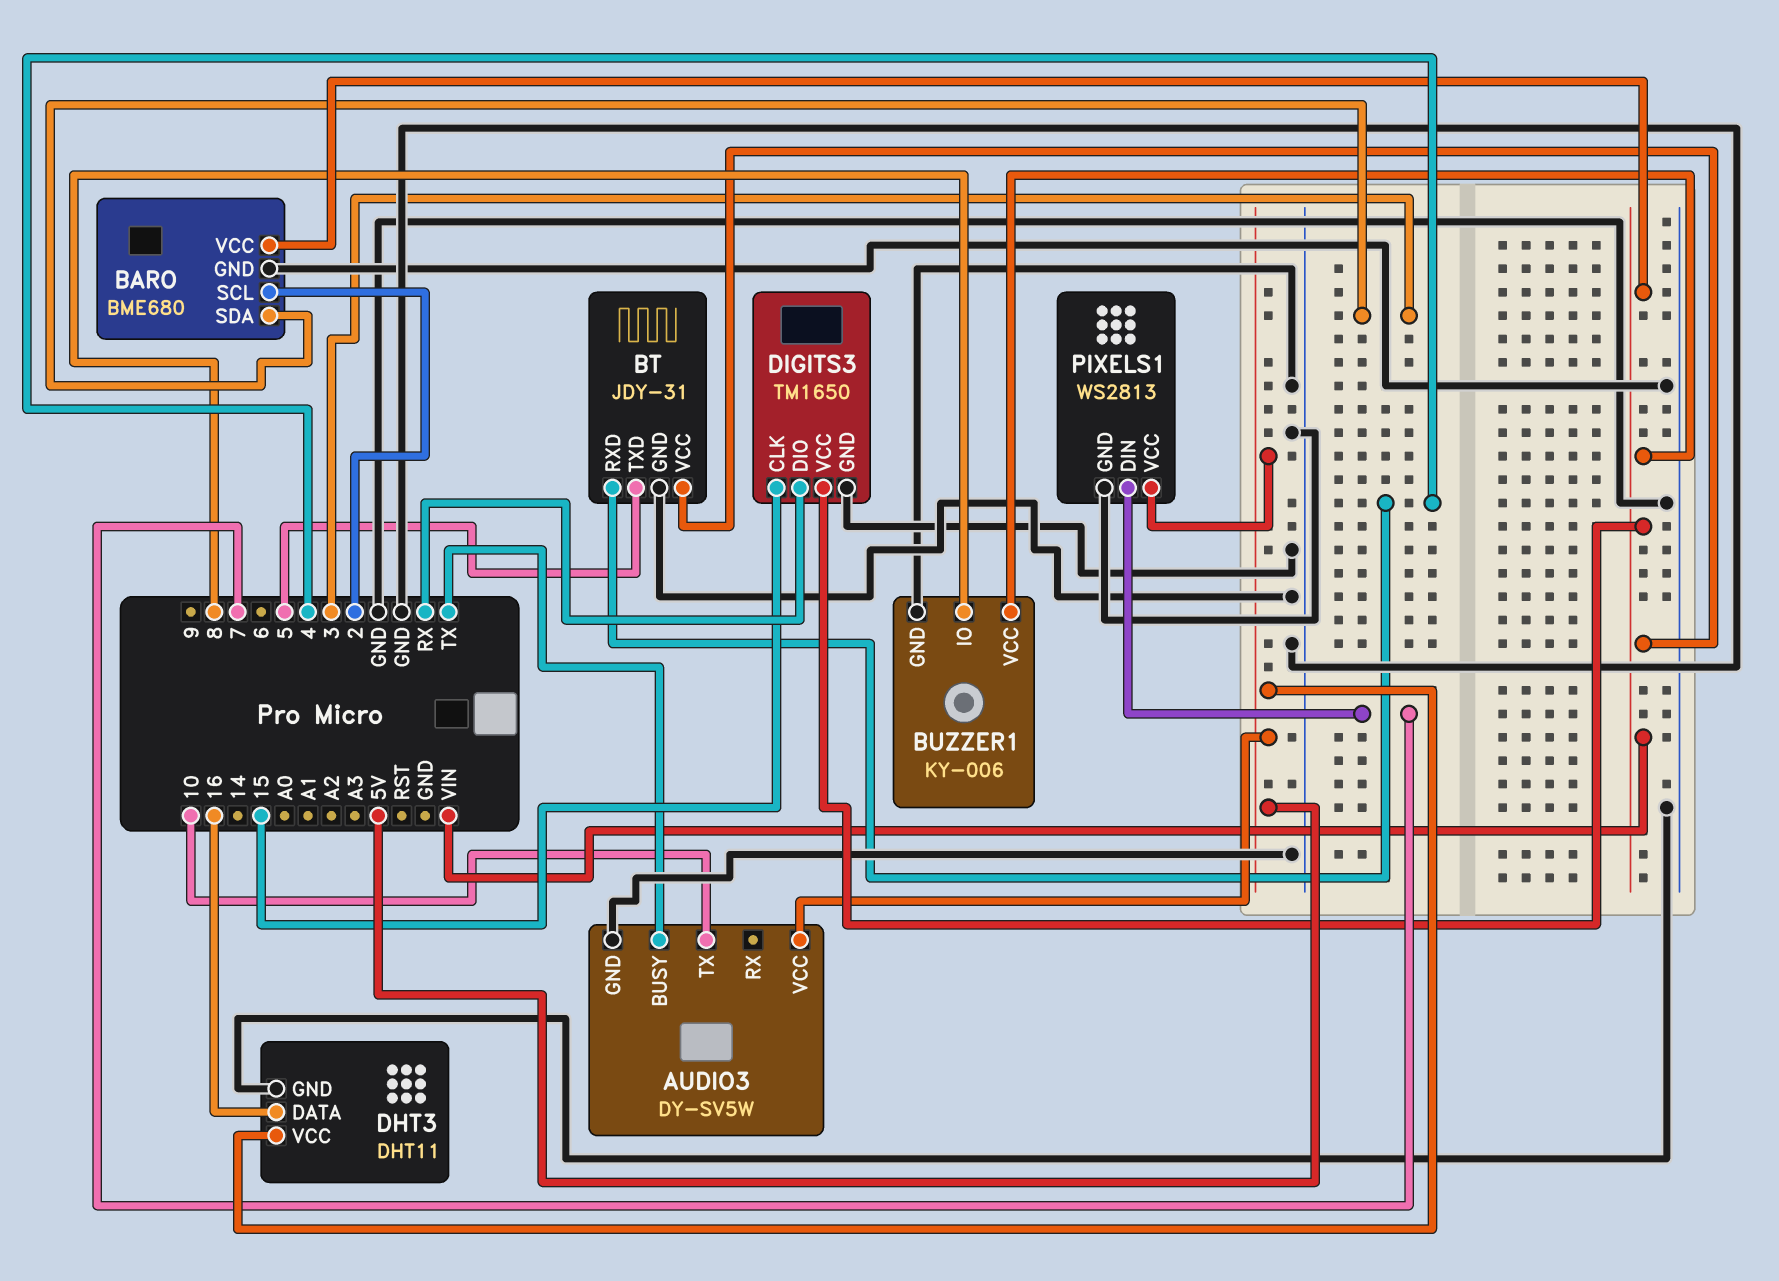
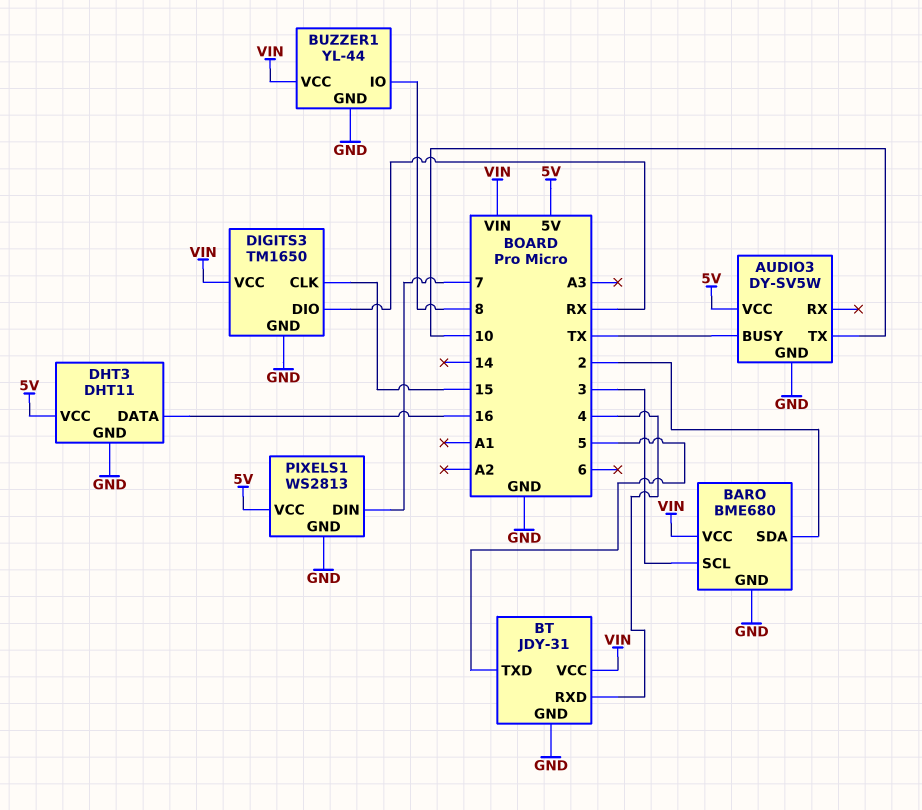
BARO pin SCL: 2 -> 3
BARO pin SDA: 3 -> 2
BUZZER1: KY-006 -> YL-44

